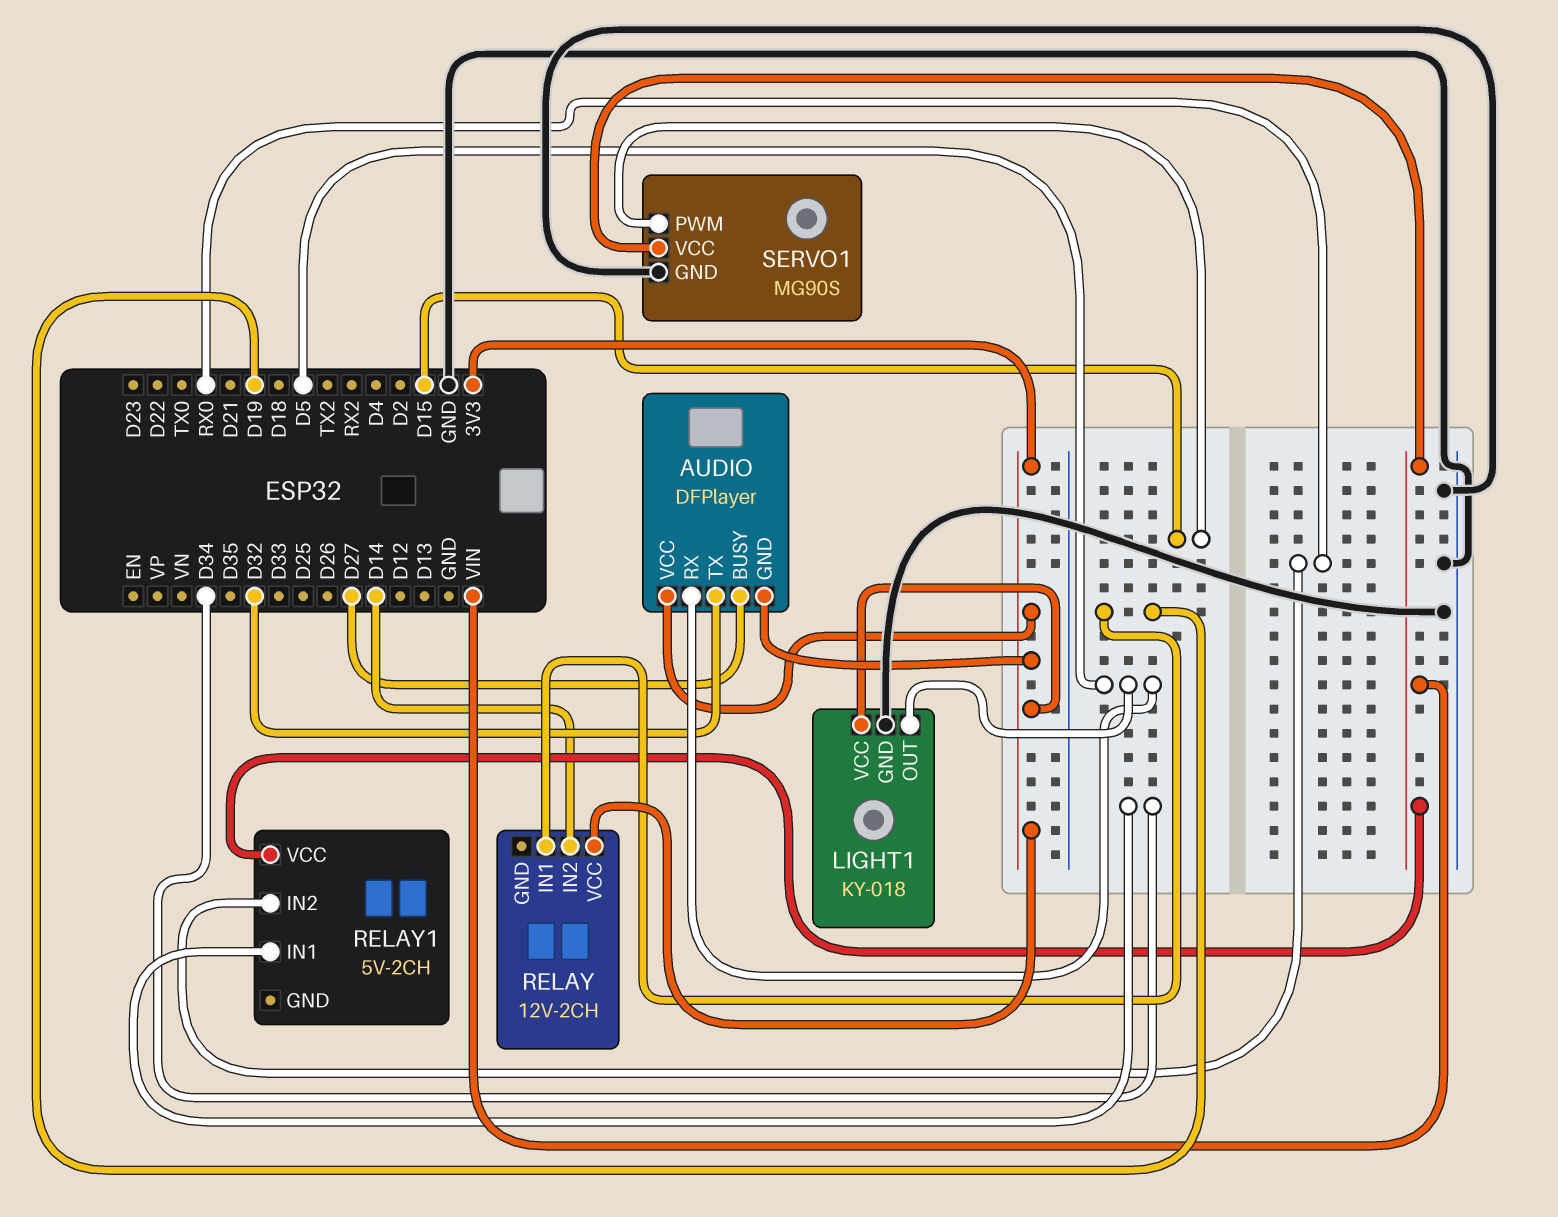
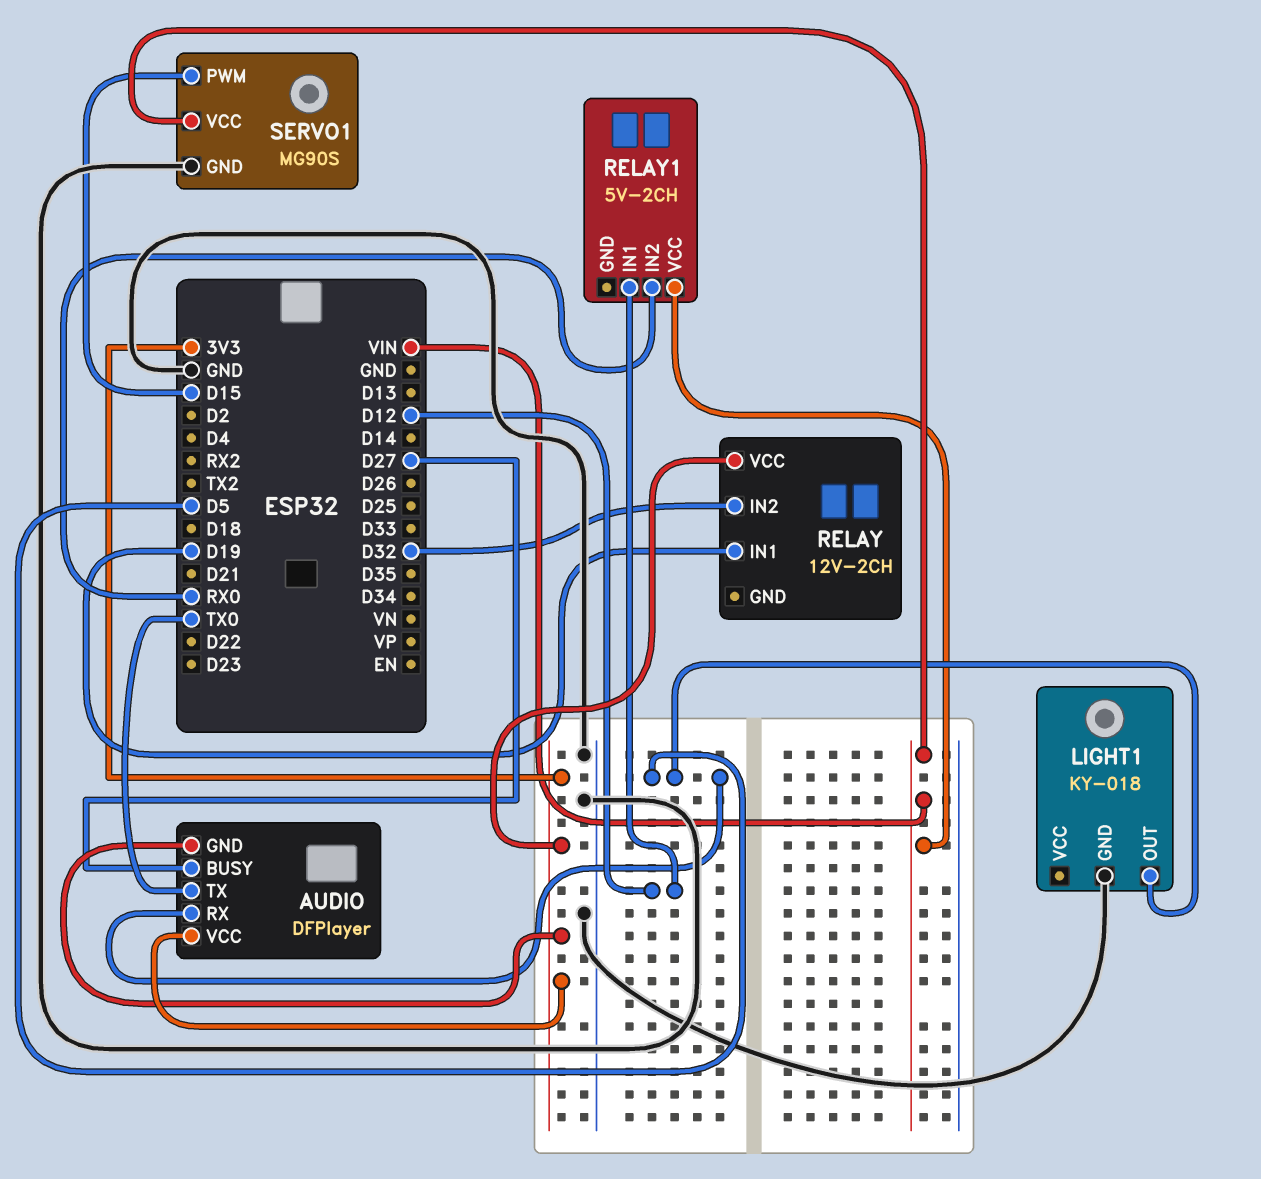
AUDIO pin TX: D32 -> TX0
LIGHT1 pin VCC: 3V3 -> none
RELAY pin IN2: D14 -> D32
RELAY1 pin IN1: D34 -> D12

